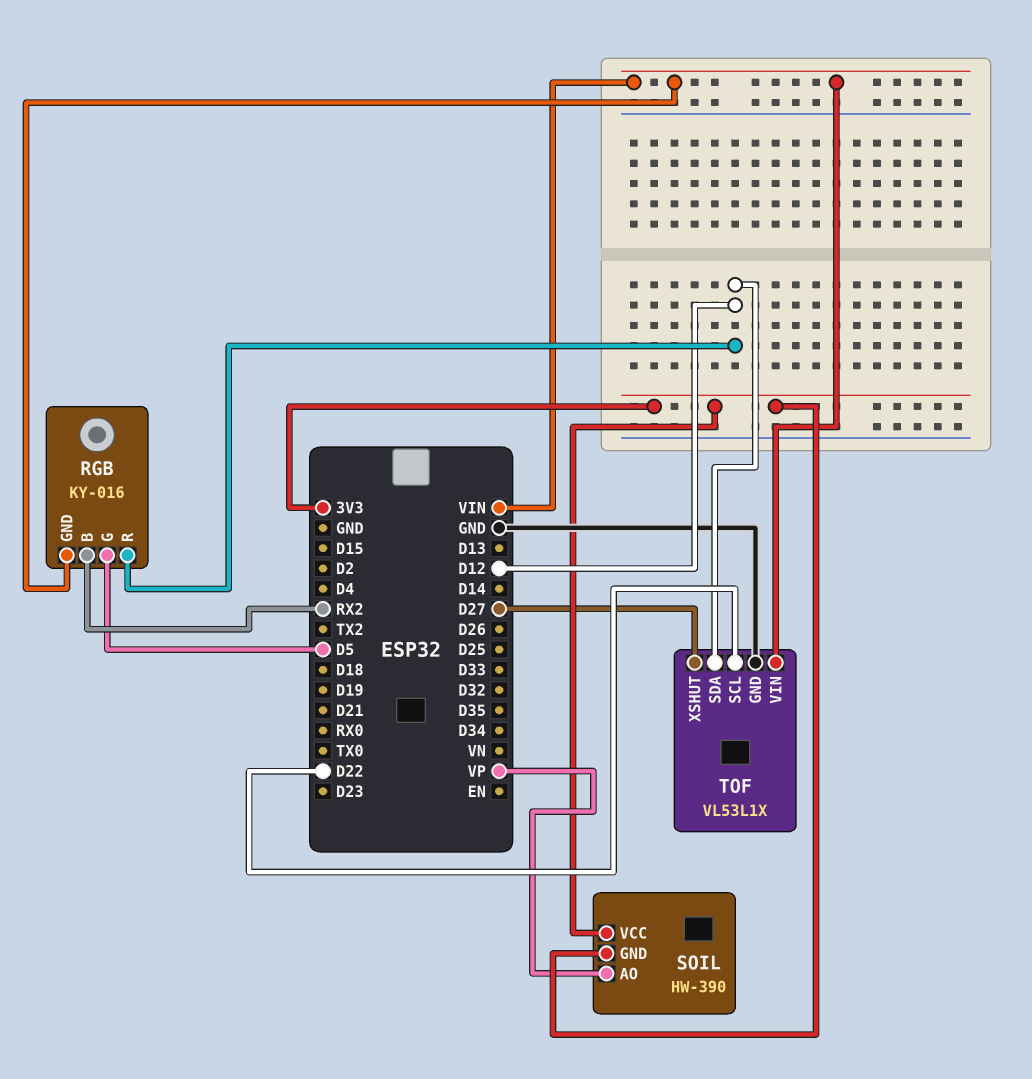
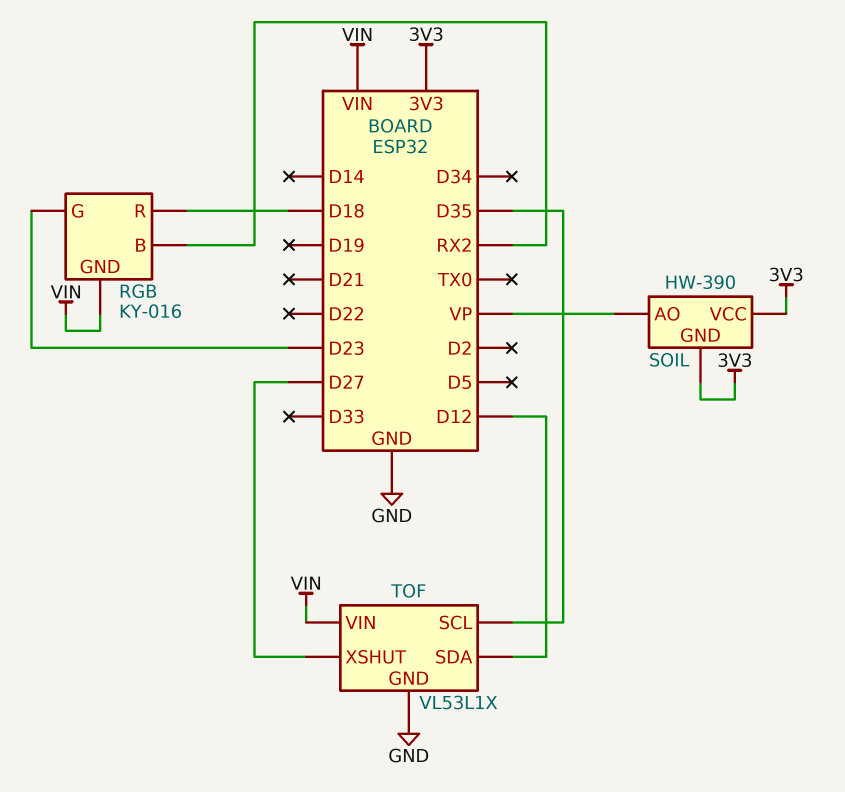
RGB pin G: D5 -> D23
RGB pin R: D12 -> D18
TOF pin SCL: D22 -> D35

